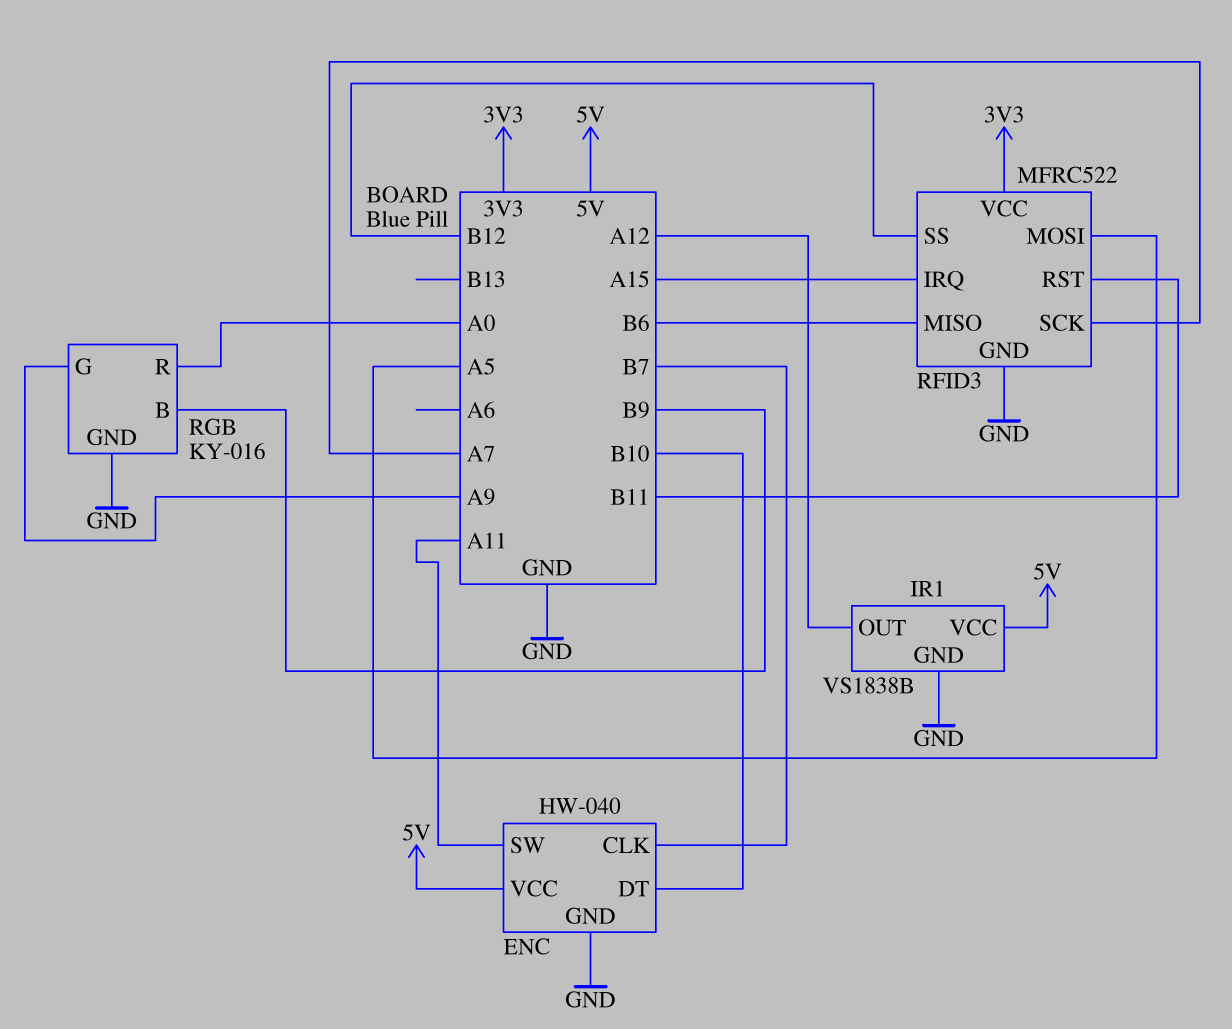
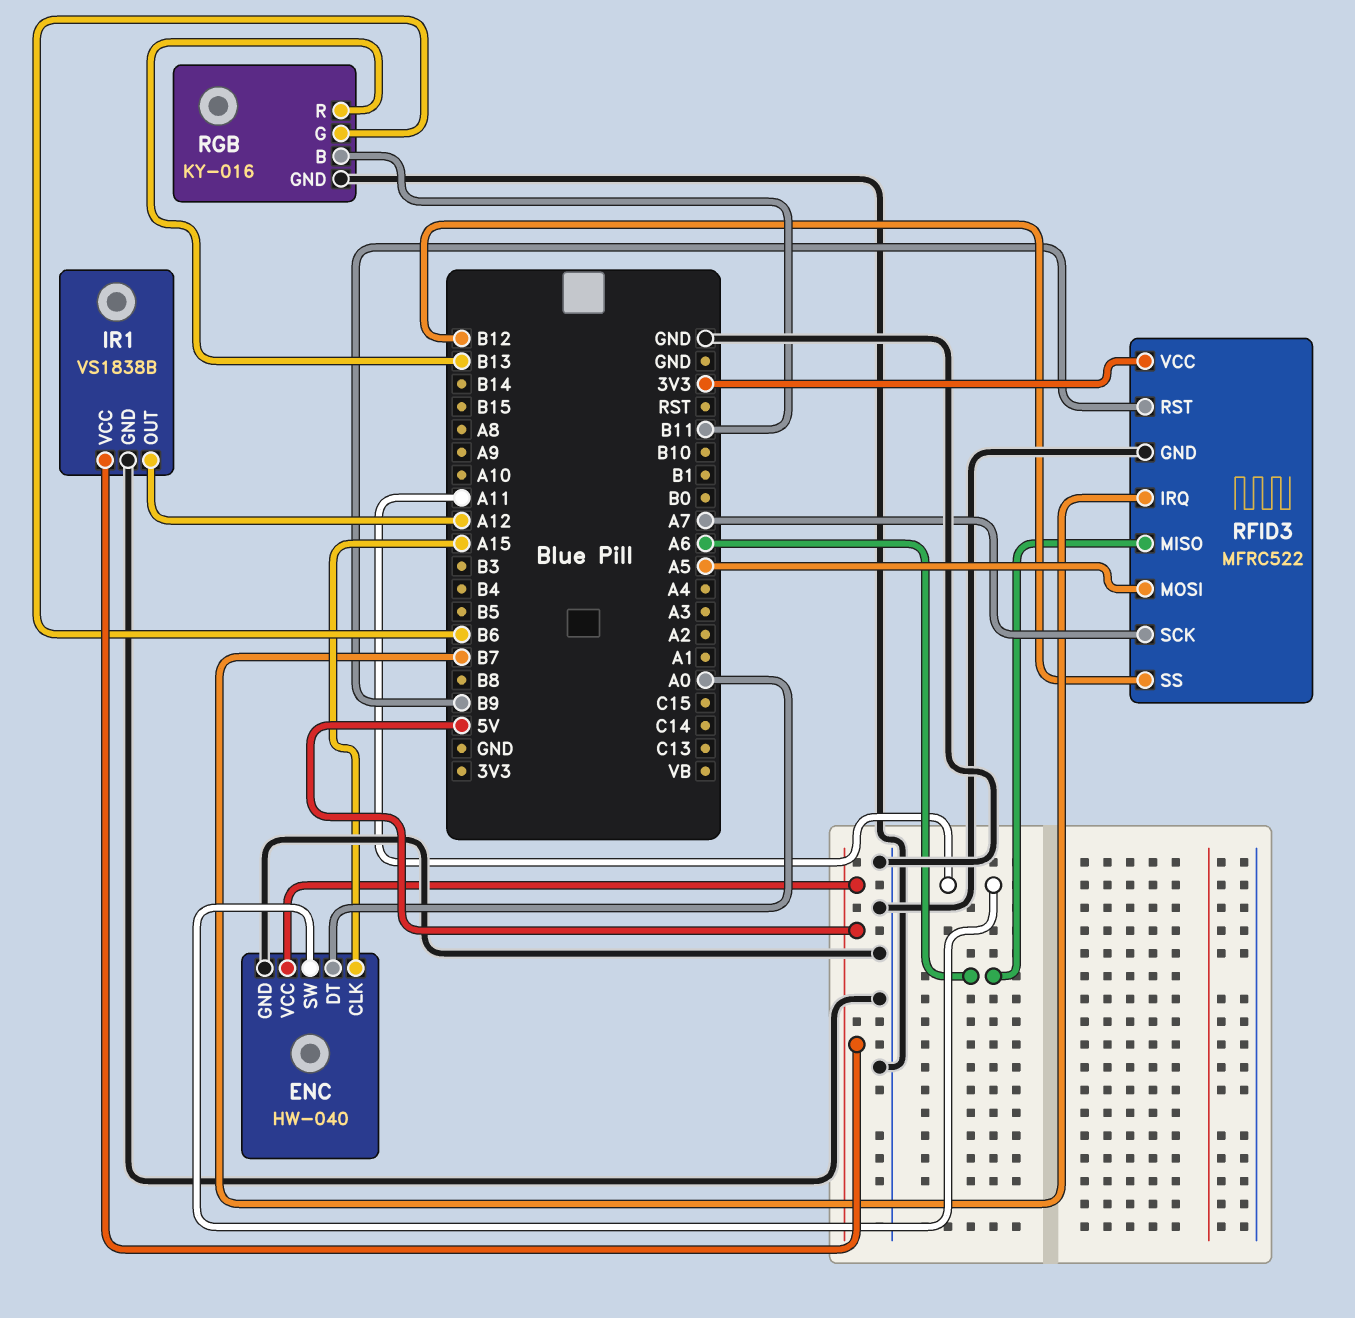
ENC pin CLK: B7 -> A15
ENC pin DT: B10 -> A0
RFID3 pin IRQ: A15 -> B7
RFID3 pin MISO: B6 -> A6
RFID3 pin RST: B11 -> B9
RGB pin B: B9 -> B11
RGB pin G: A9 -> B6
RGB pin R: A0 -> B13

